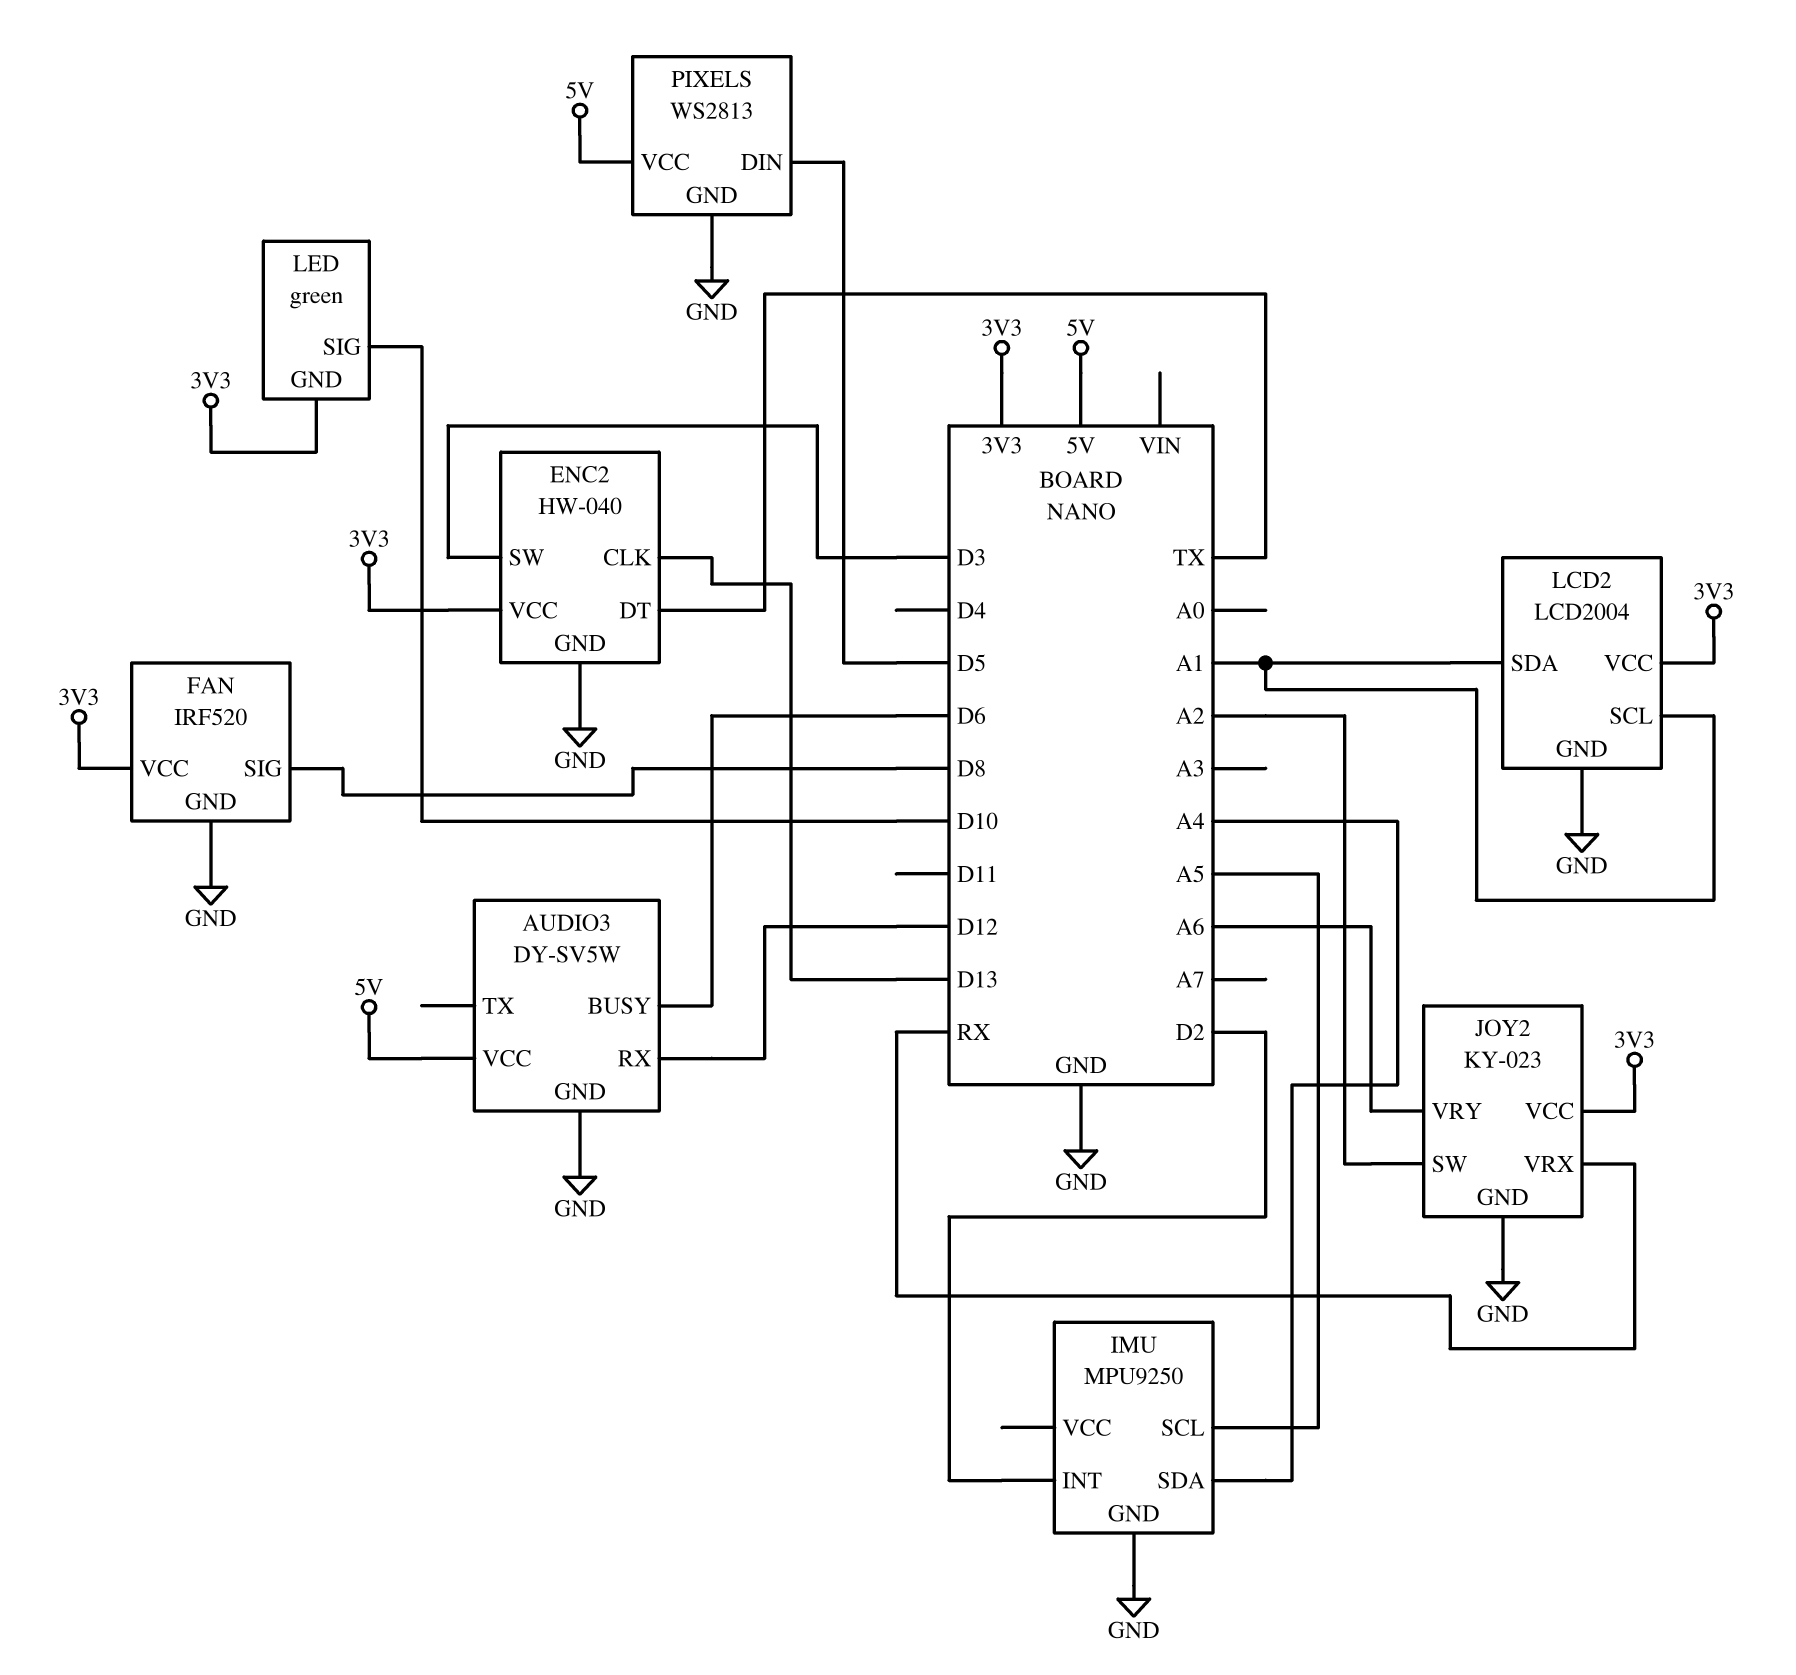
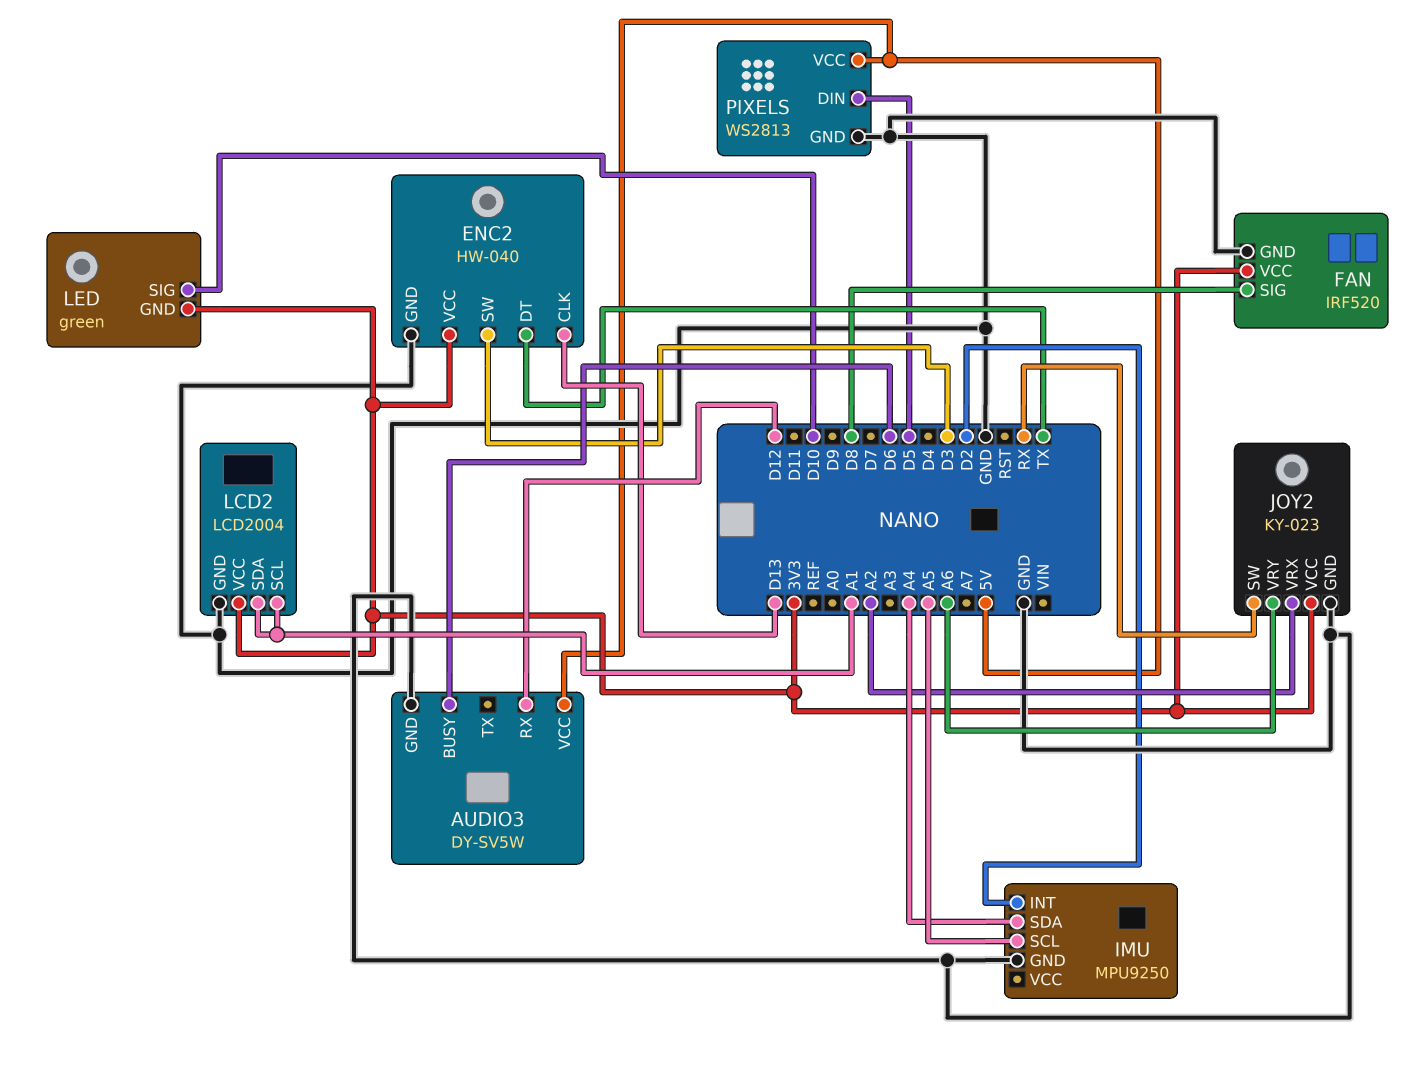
JOY2 pin SW: A2 -> RX
JOY2 pin VRX: RX -> A2

